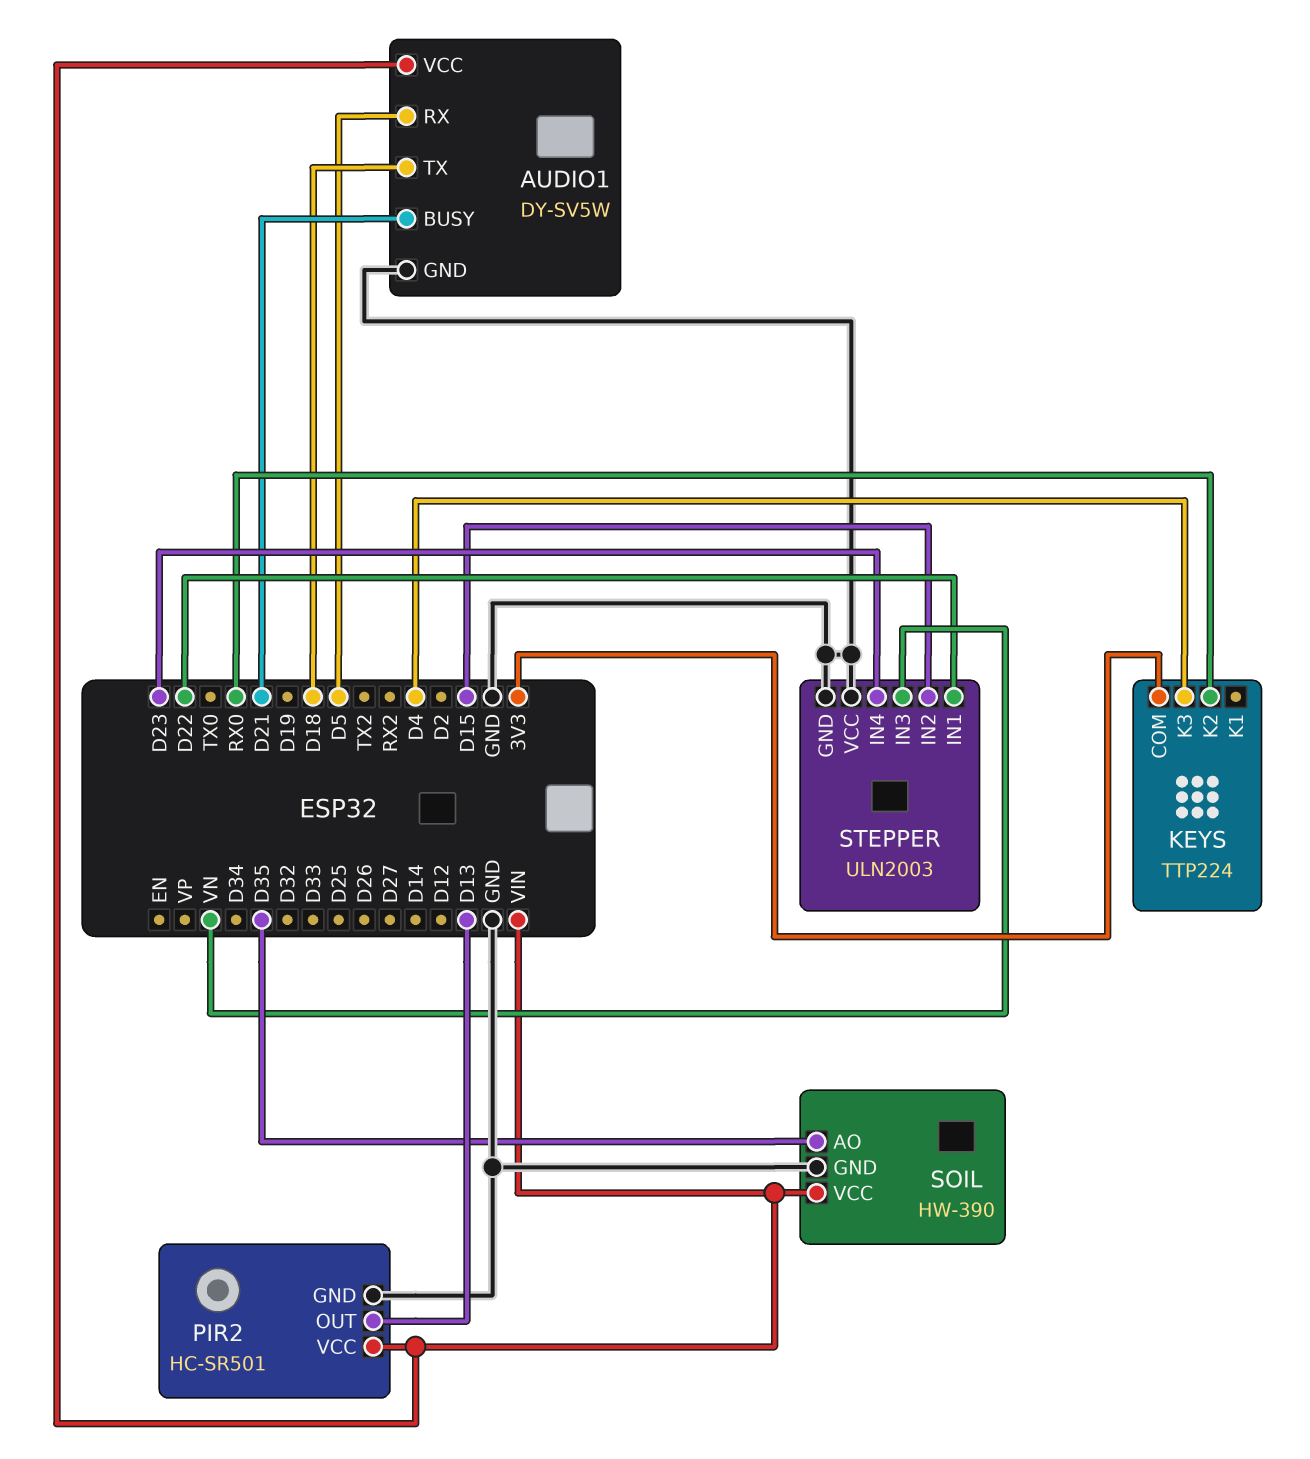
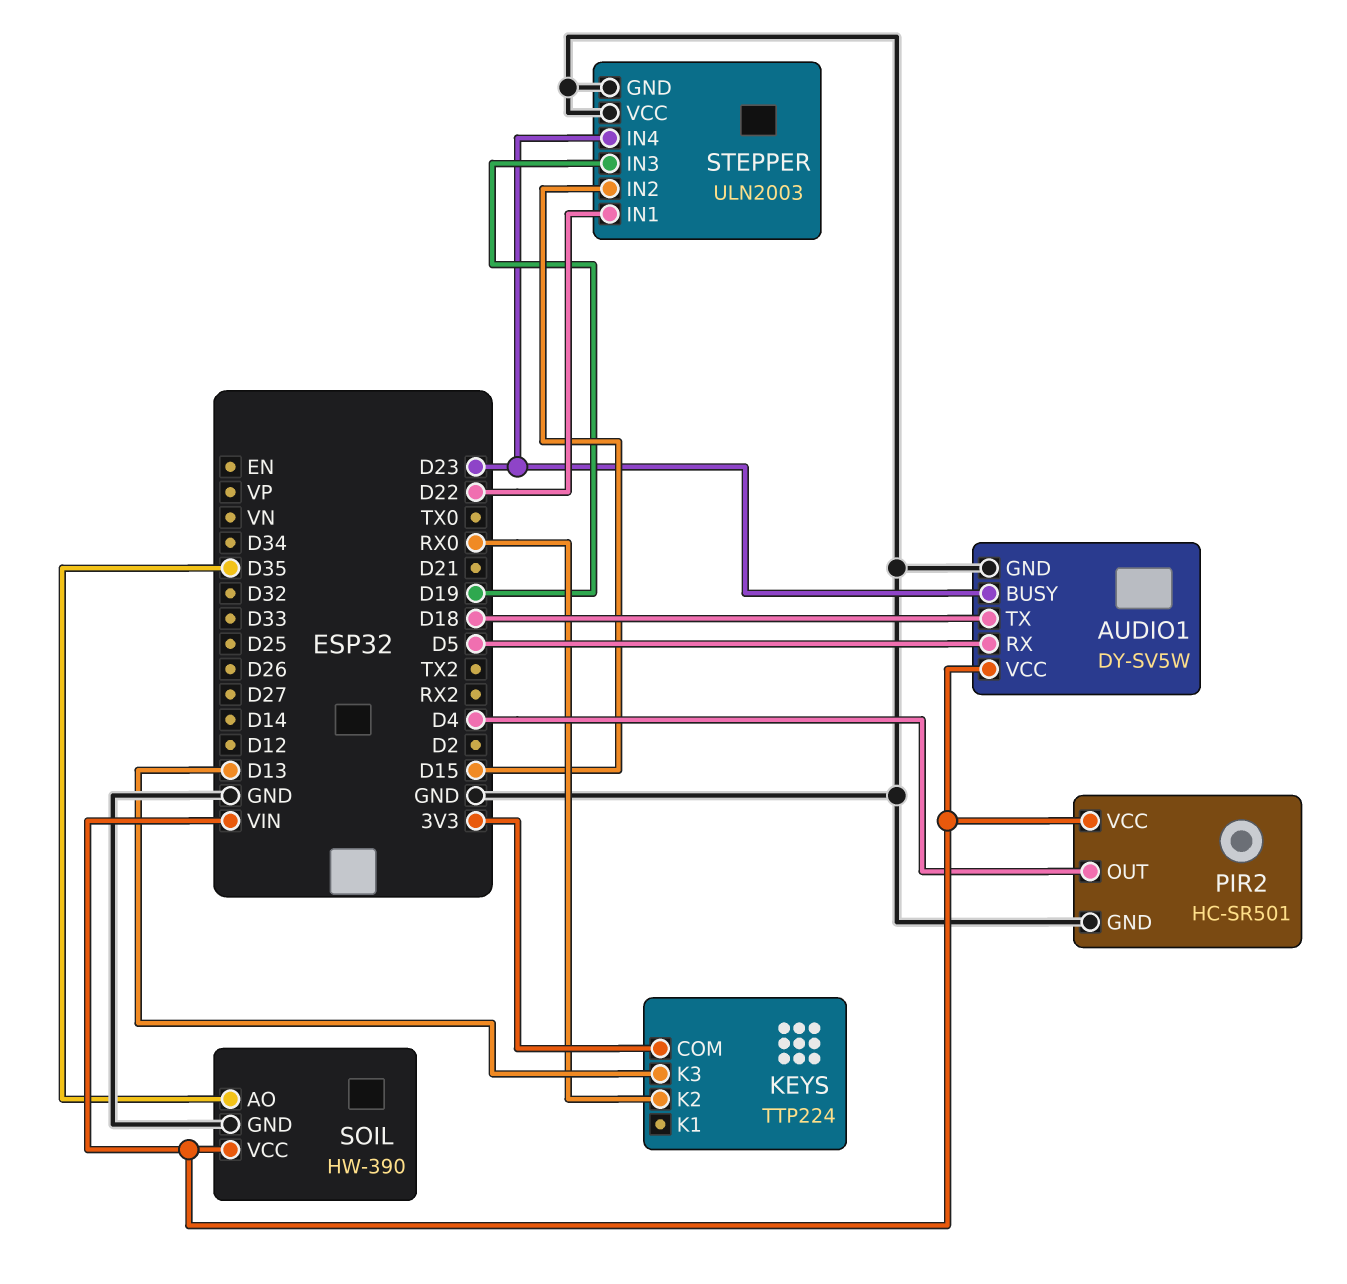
AUDIO1 pin BUSY: D21 -> D23
KEYS pin K3: D4 -> D13
PIR2 pin OUT: D13 -> D4
STEPPER pin IN3: VN -> D19

